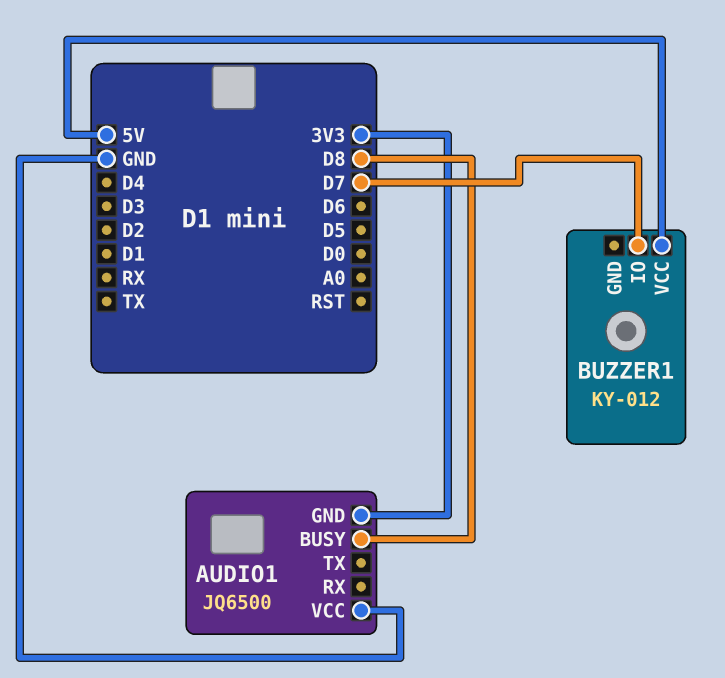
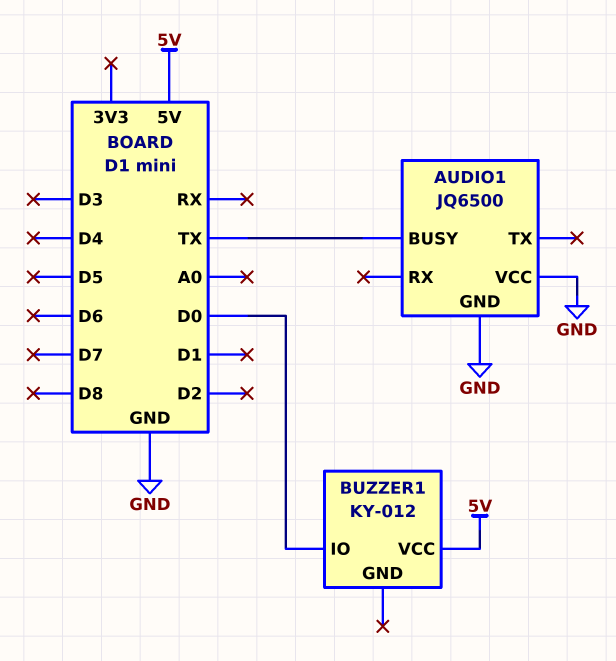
AUDIO1 pin BUSY: D8 -> TX
AUDIO1 pin GND: 3V3 -> GND
BUZZER1 pin IO: D7 -> D0

